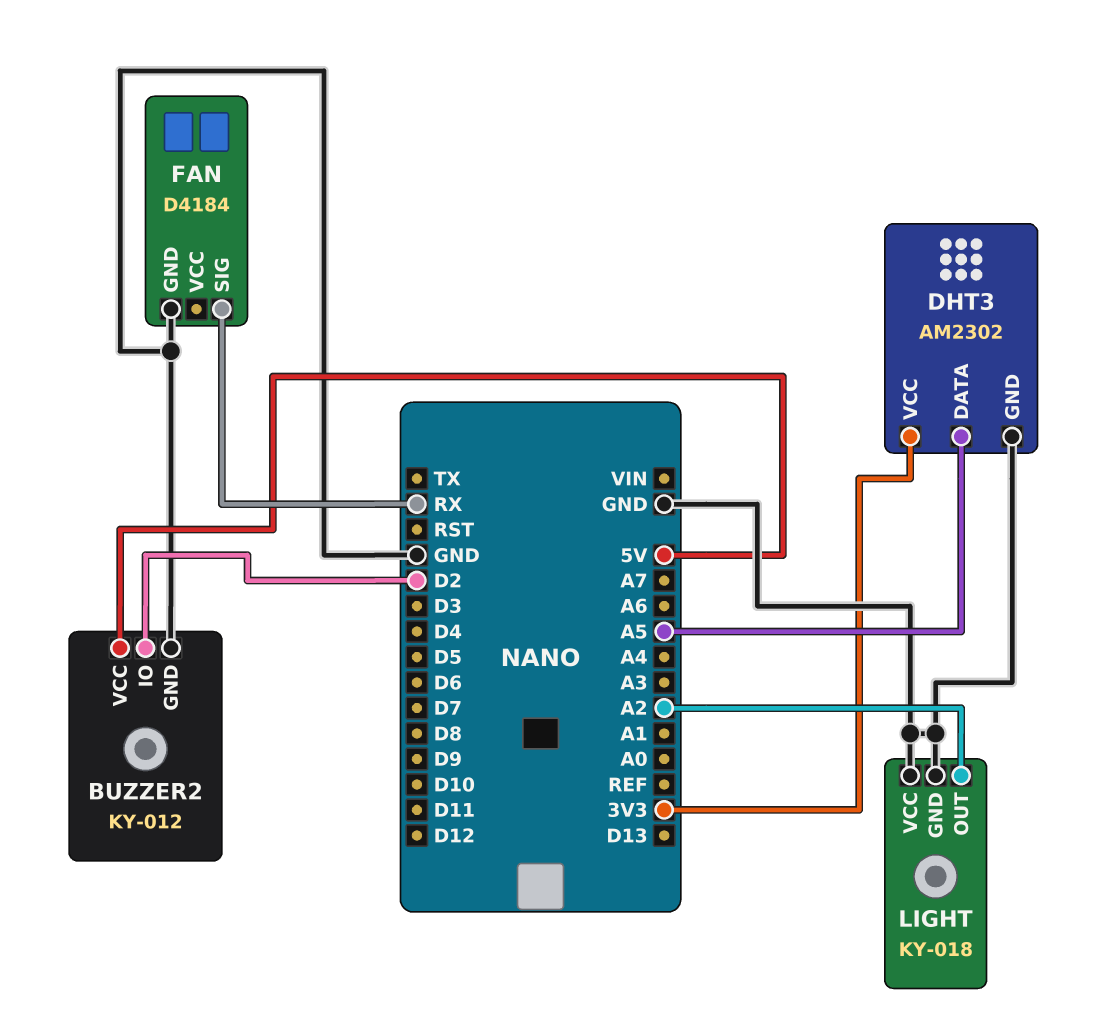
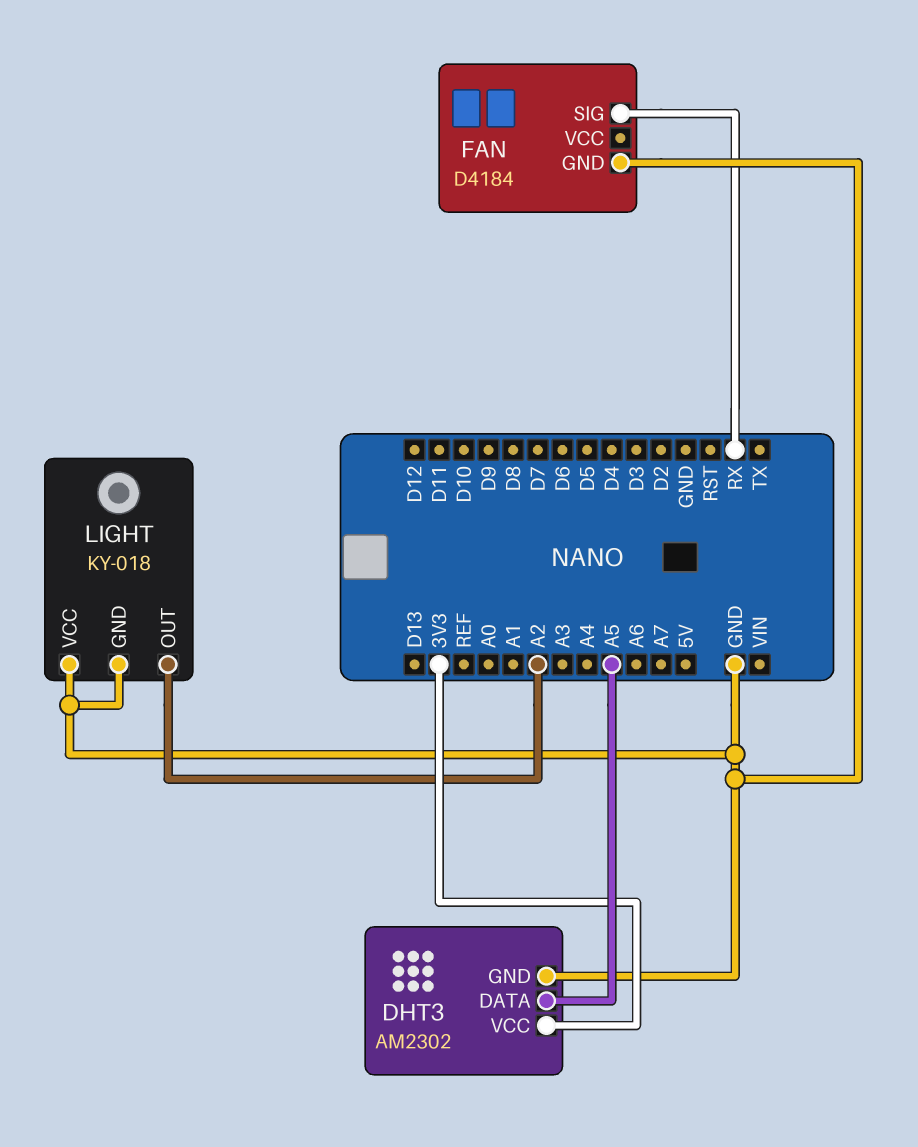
BUZZER2: KY-012 -> none
BUZZER2 pin GND: GND -> none
BUZZER2 pin IO: D2 -> none
BUZZER2 pin VCC: 5V -> none

